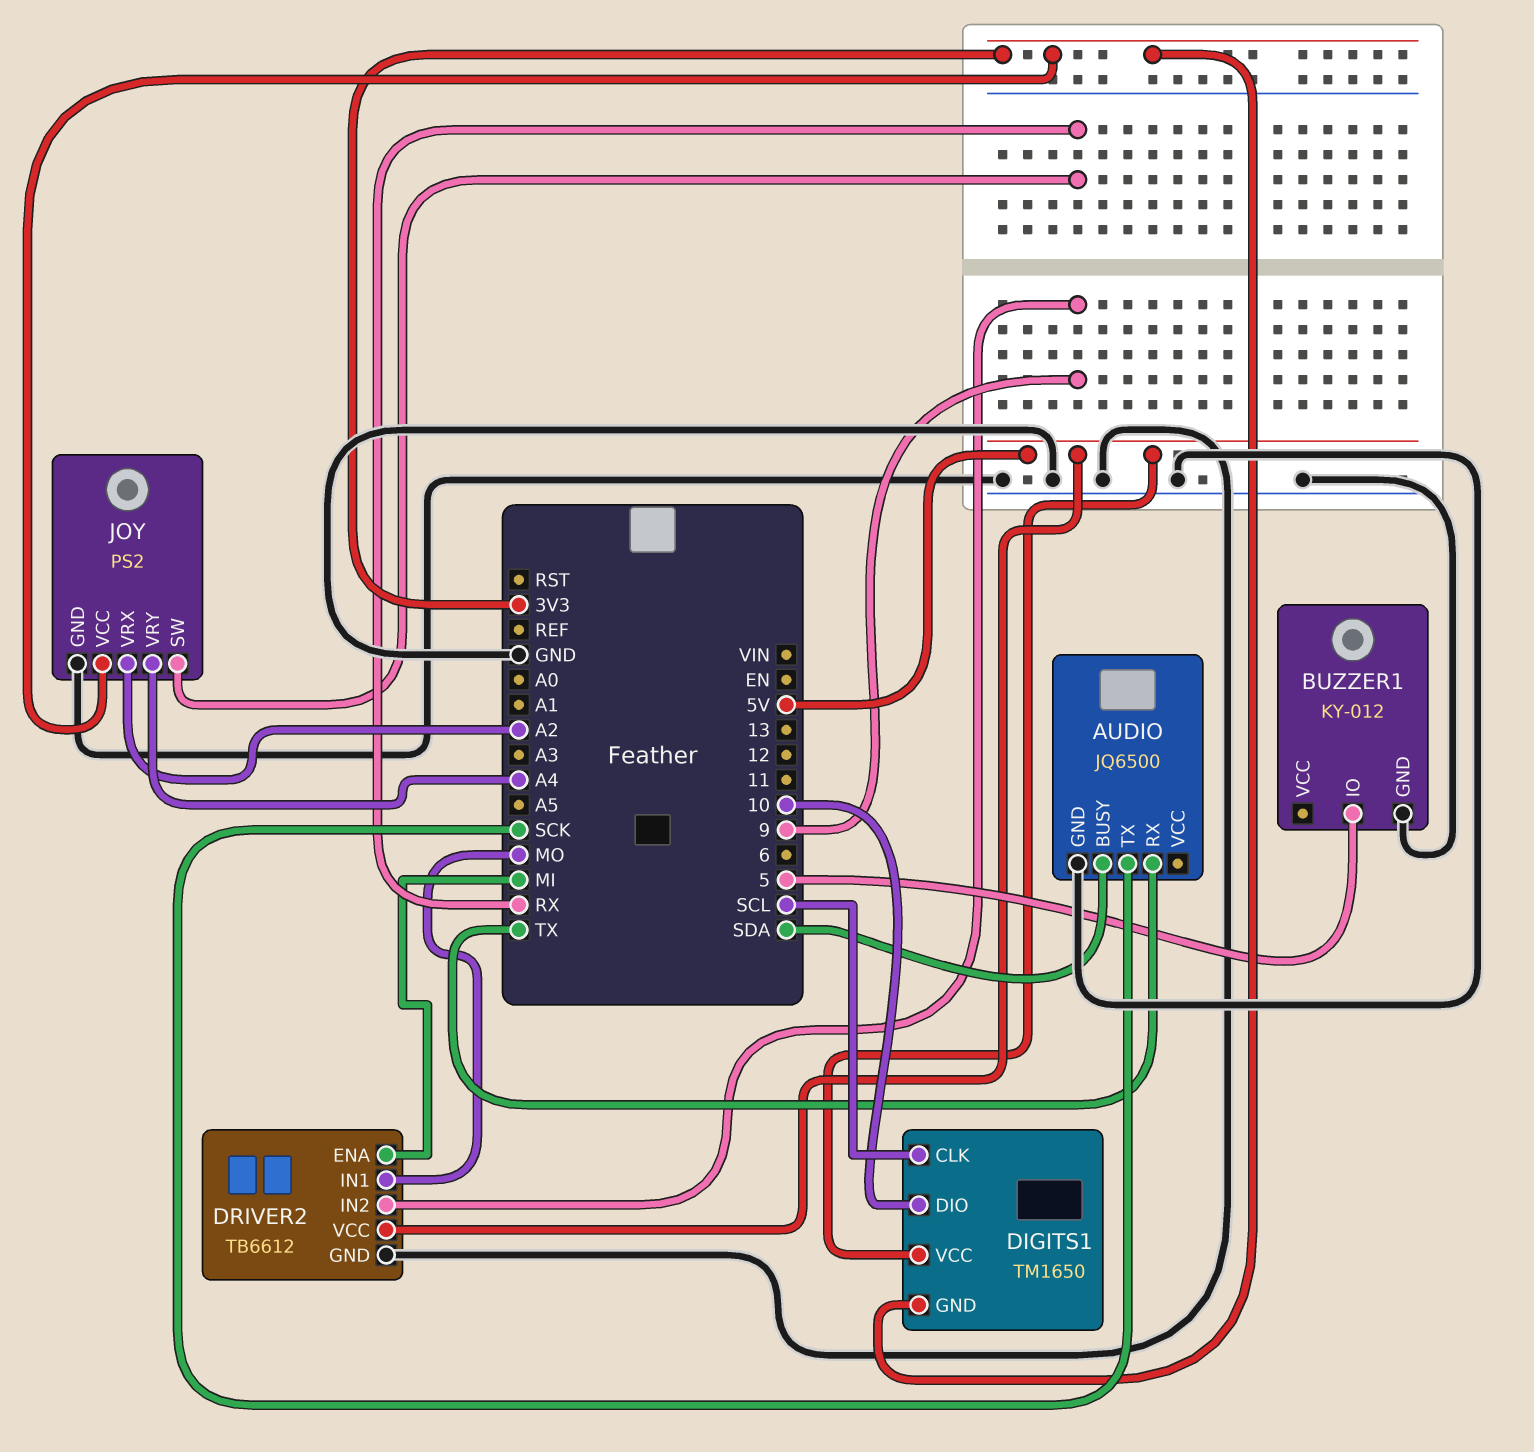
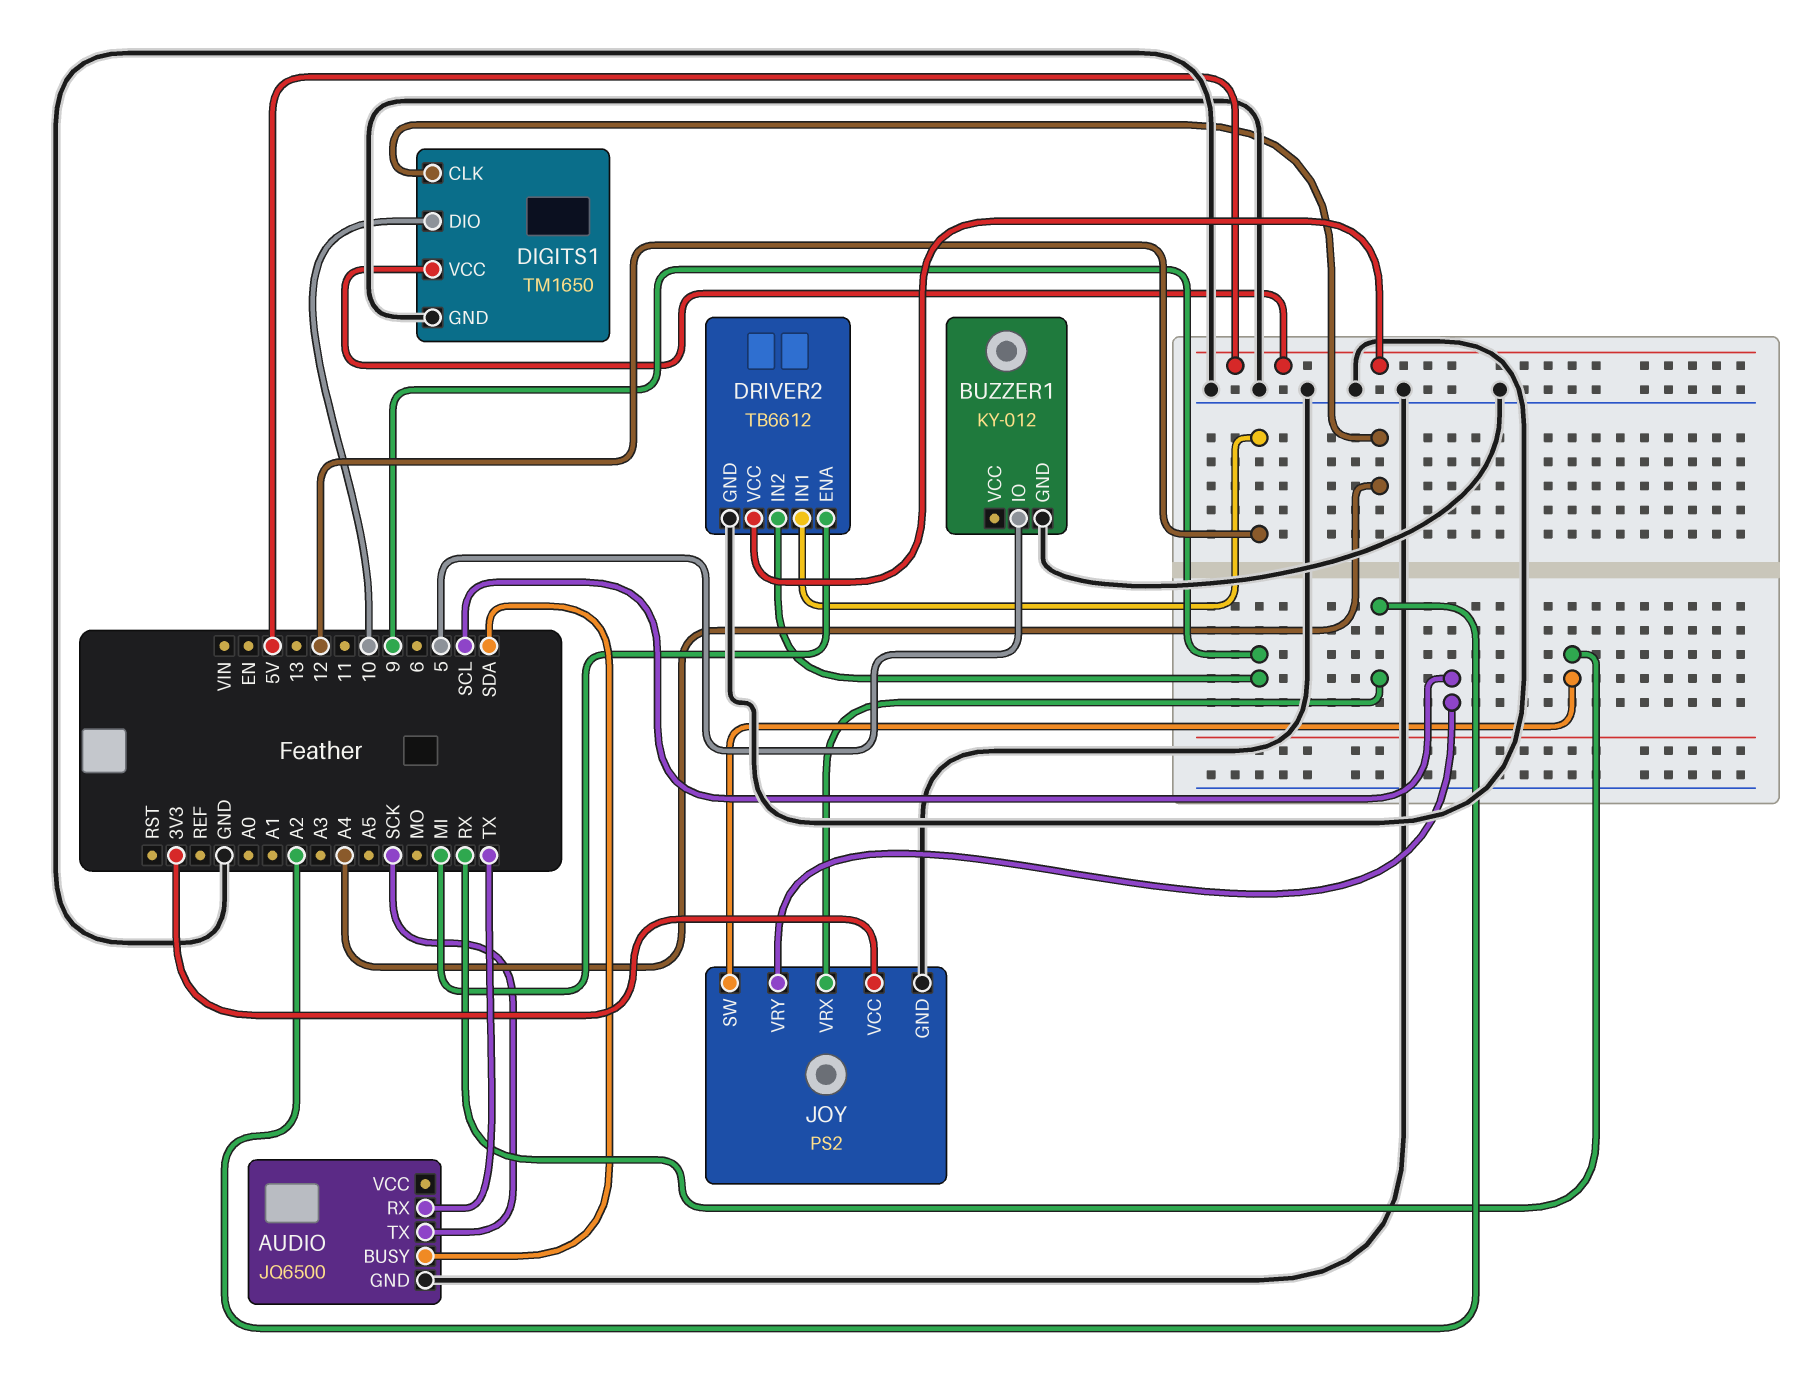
DIGITS1 pin CLK: SCL -> A4
DIGITS1 pin GND: 3V3 -> GND
DRIVER2 pin IN1: MO -> 12
JOY pin VRY: A4 -> SCL

